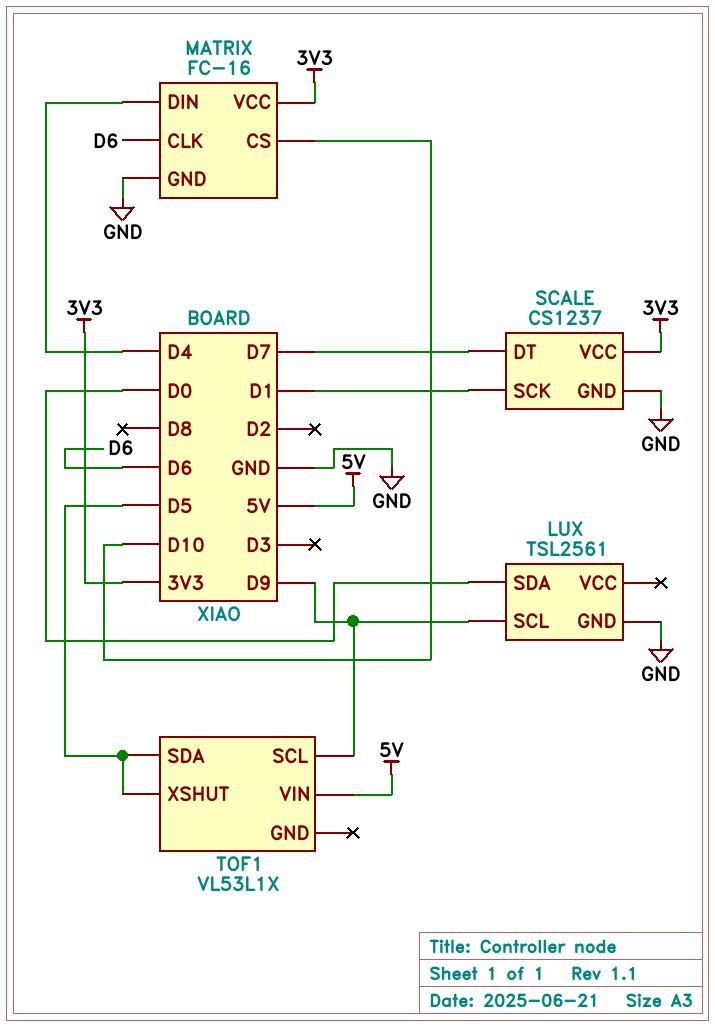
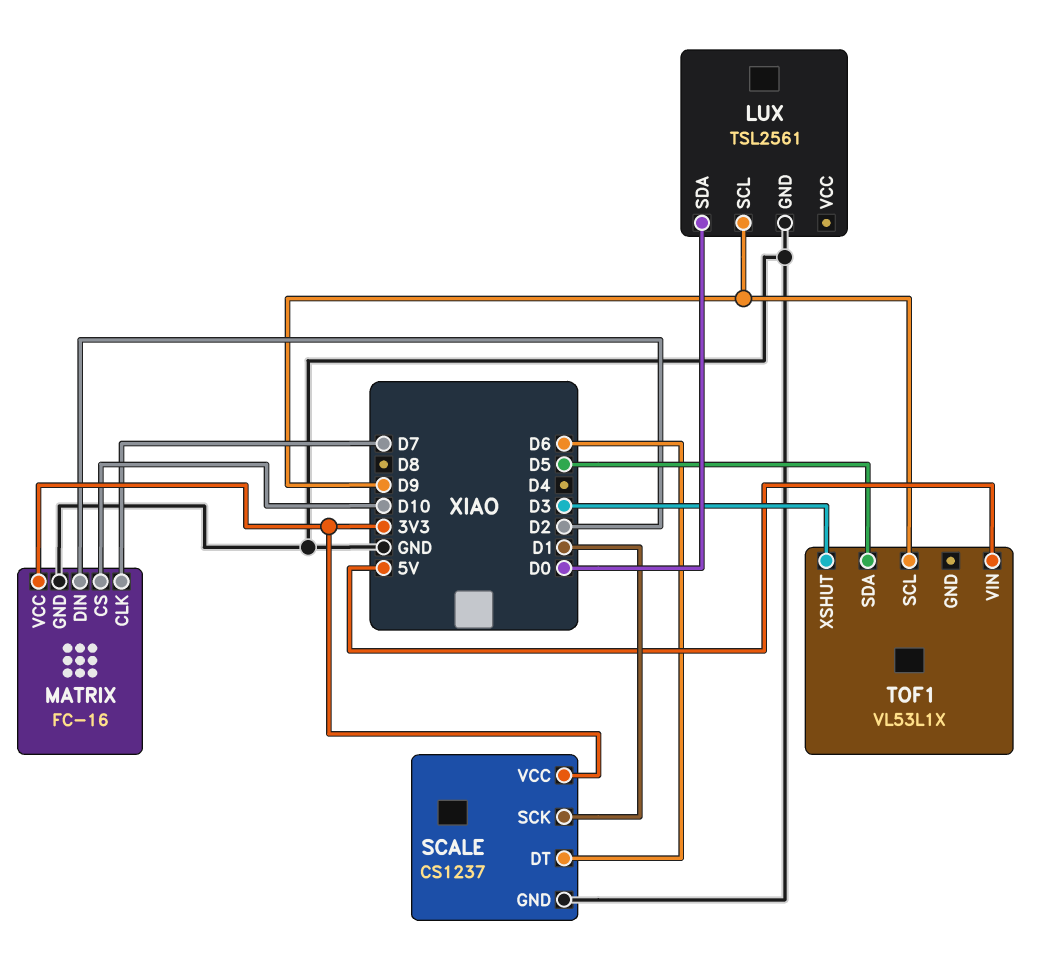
MATRIX pin CLK: D6 -> D7
MATRIX pin DIN: D4 -> D2
SCALE pin DT: D7 -> D6
TOF1 pin XSHUT: D5 -> D3

